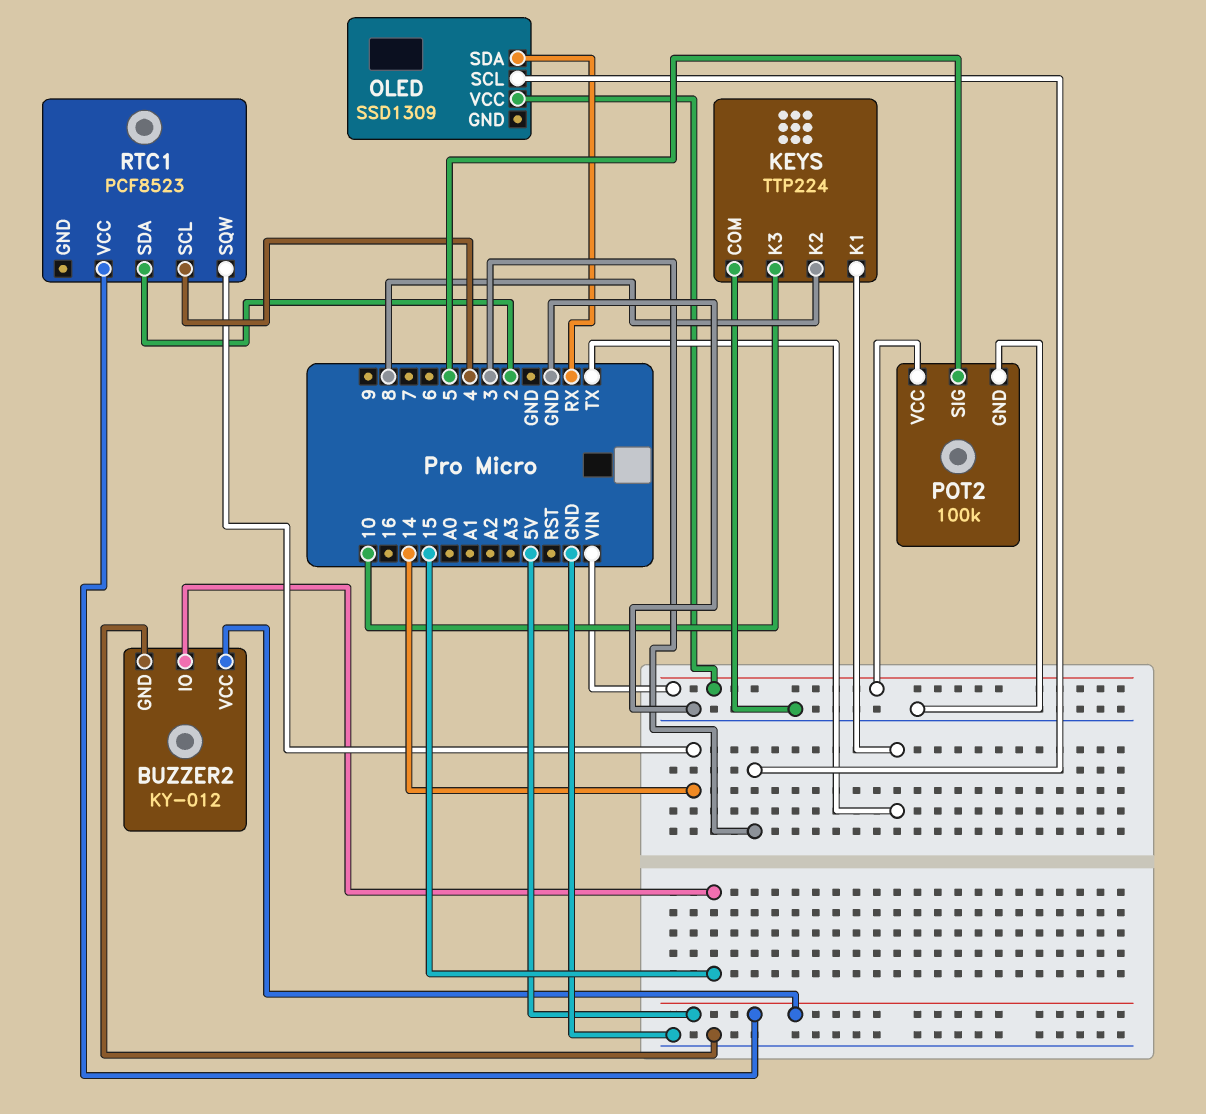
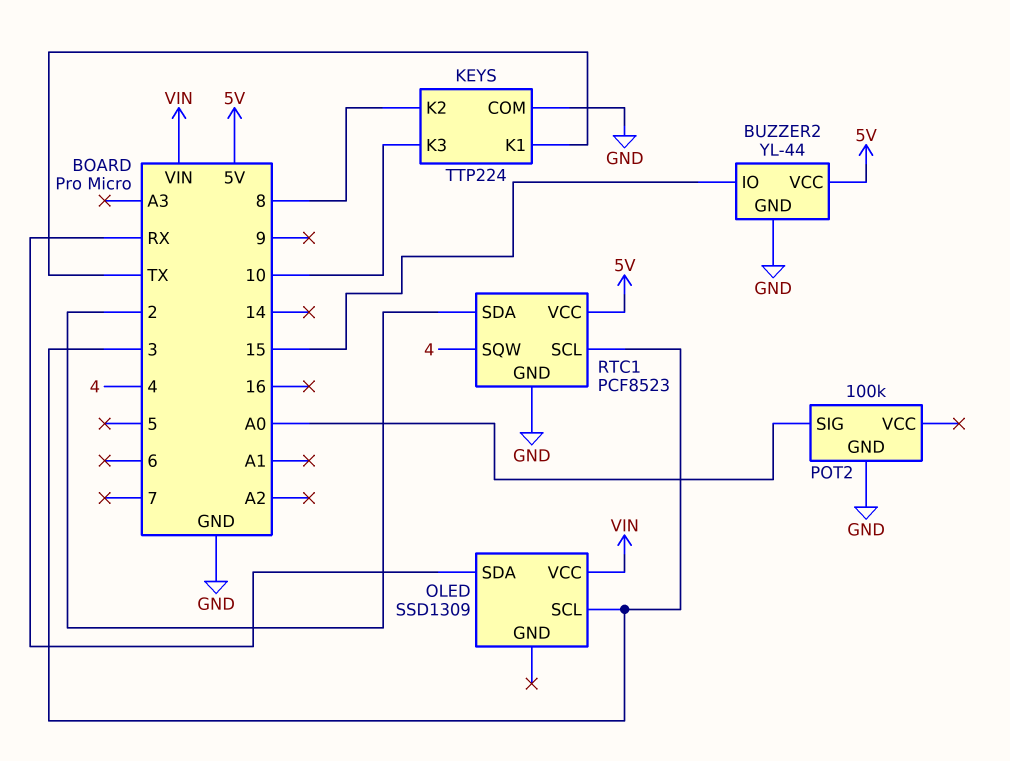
BUZZER2: KY-012 -> YL-44
POT2 pin SIG: 5 -> A0
POT2 pin VCC: VIN -> none
RTC1 pin GND: none -> GND
RTC1 pin SCL: 4 -> 3
RTC1 pin SQW: 14 -> 4

